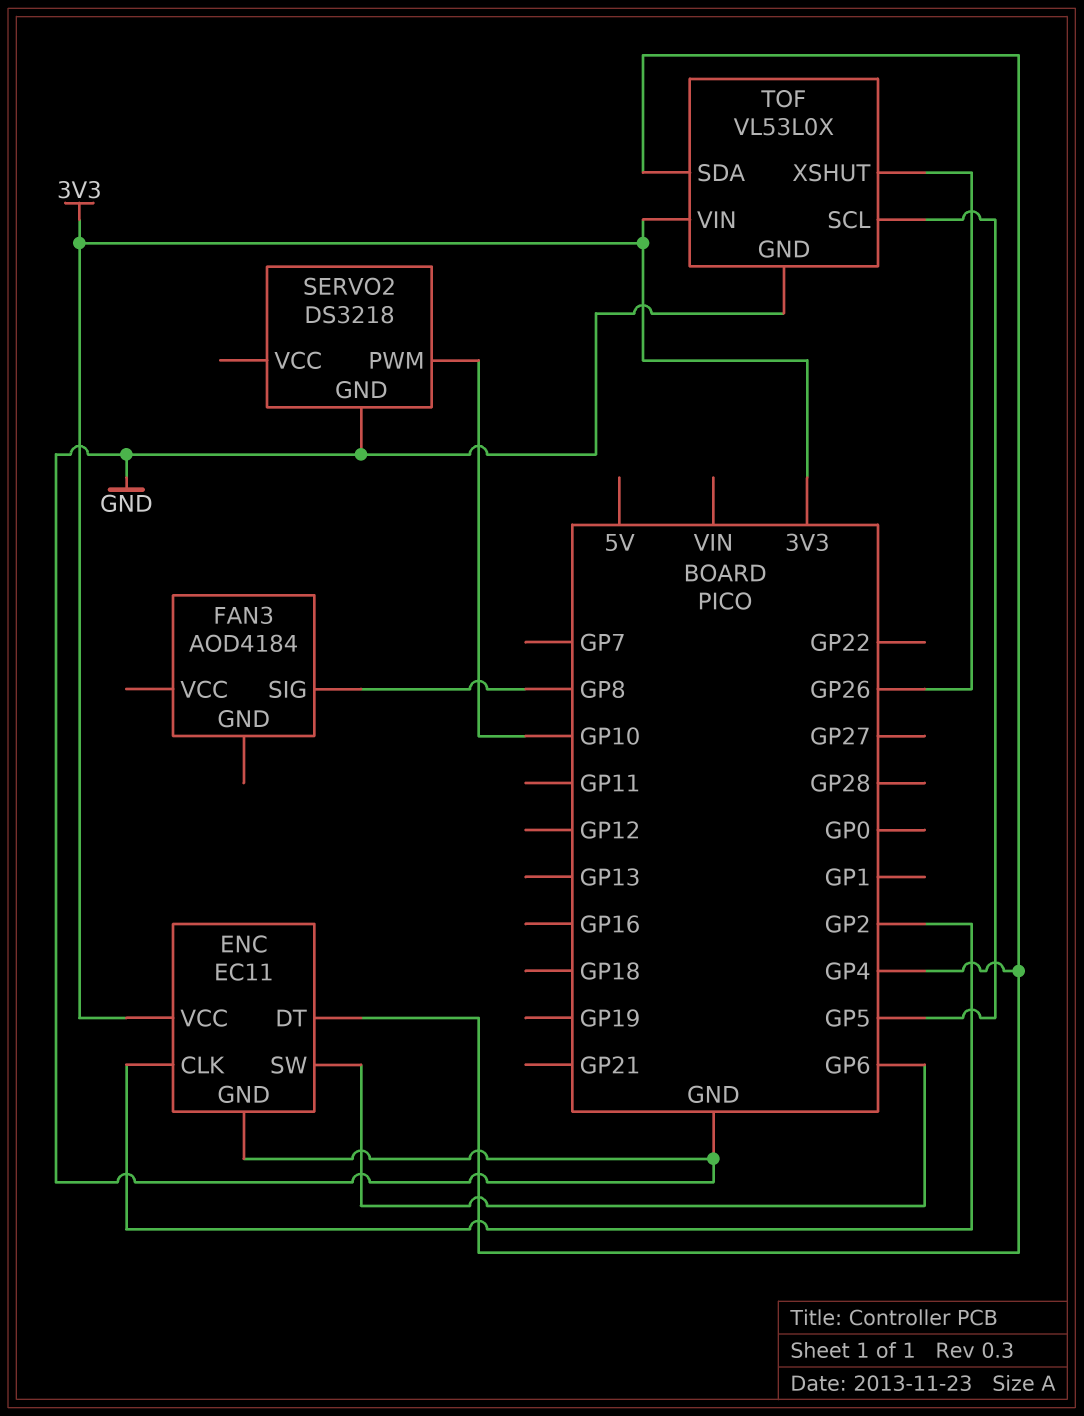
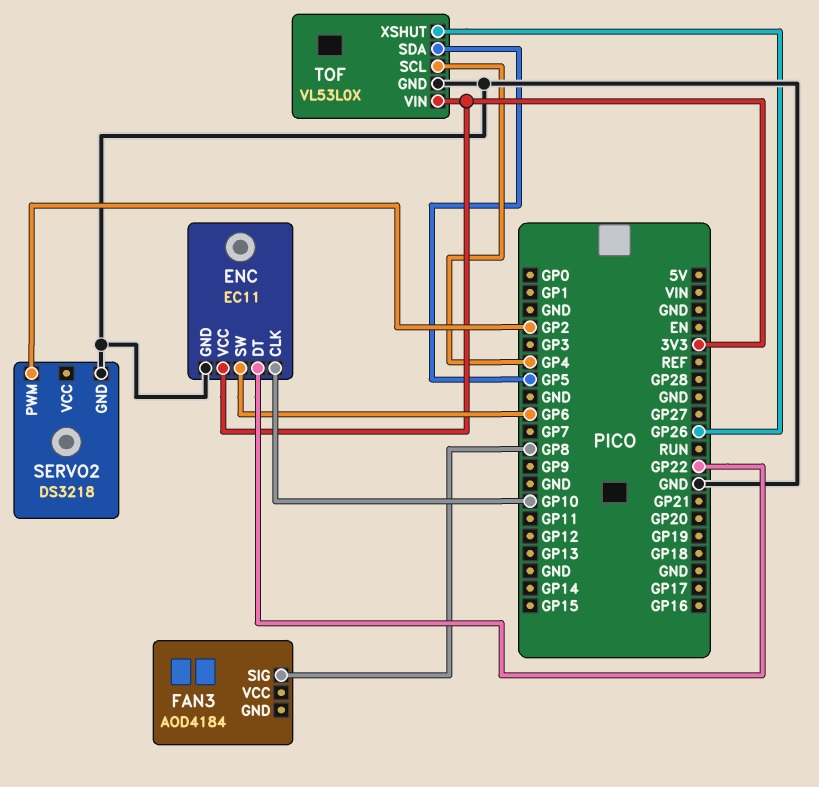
ENC pin CLK: GP2 -> GP10
ENC pin DT: GP4 -> GP22
SERVO2 pin PWM: GP10 -> GP2
TOF pin SCL: GP5 -> GP4
TOF pin SDA: GP4 -> GP5

